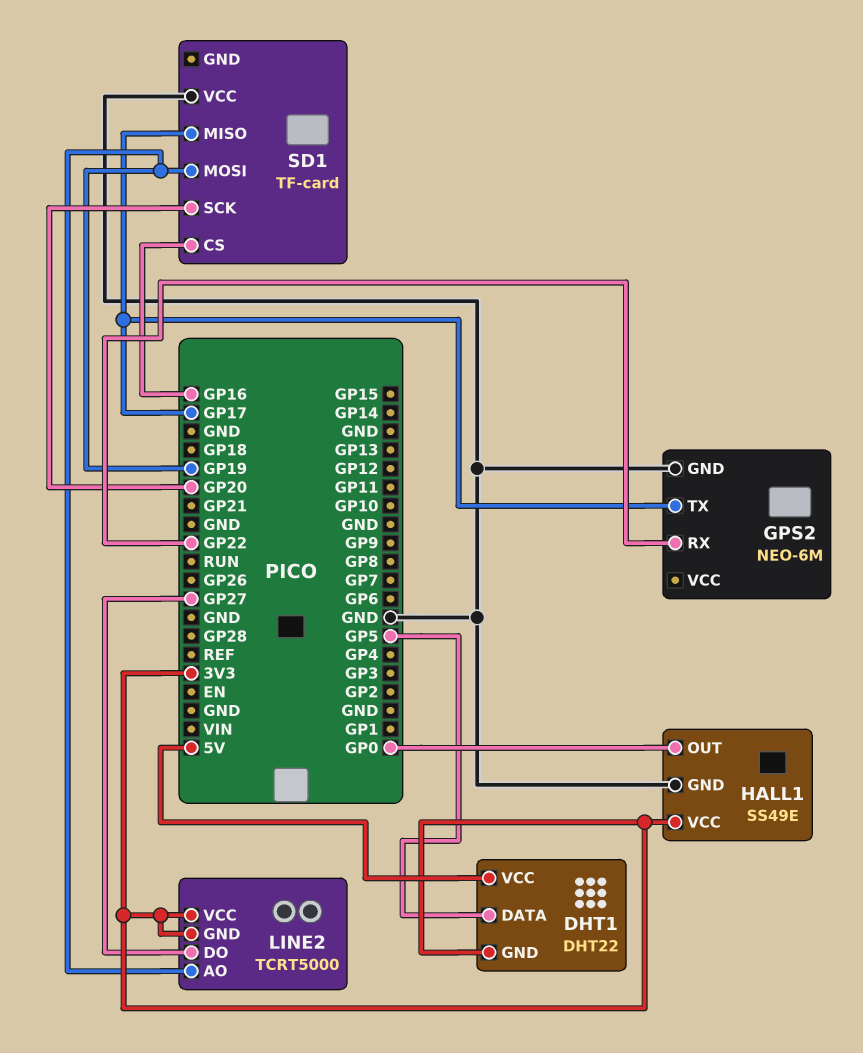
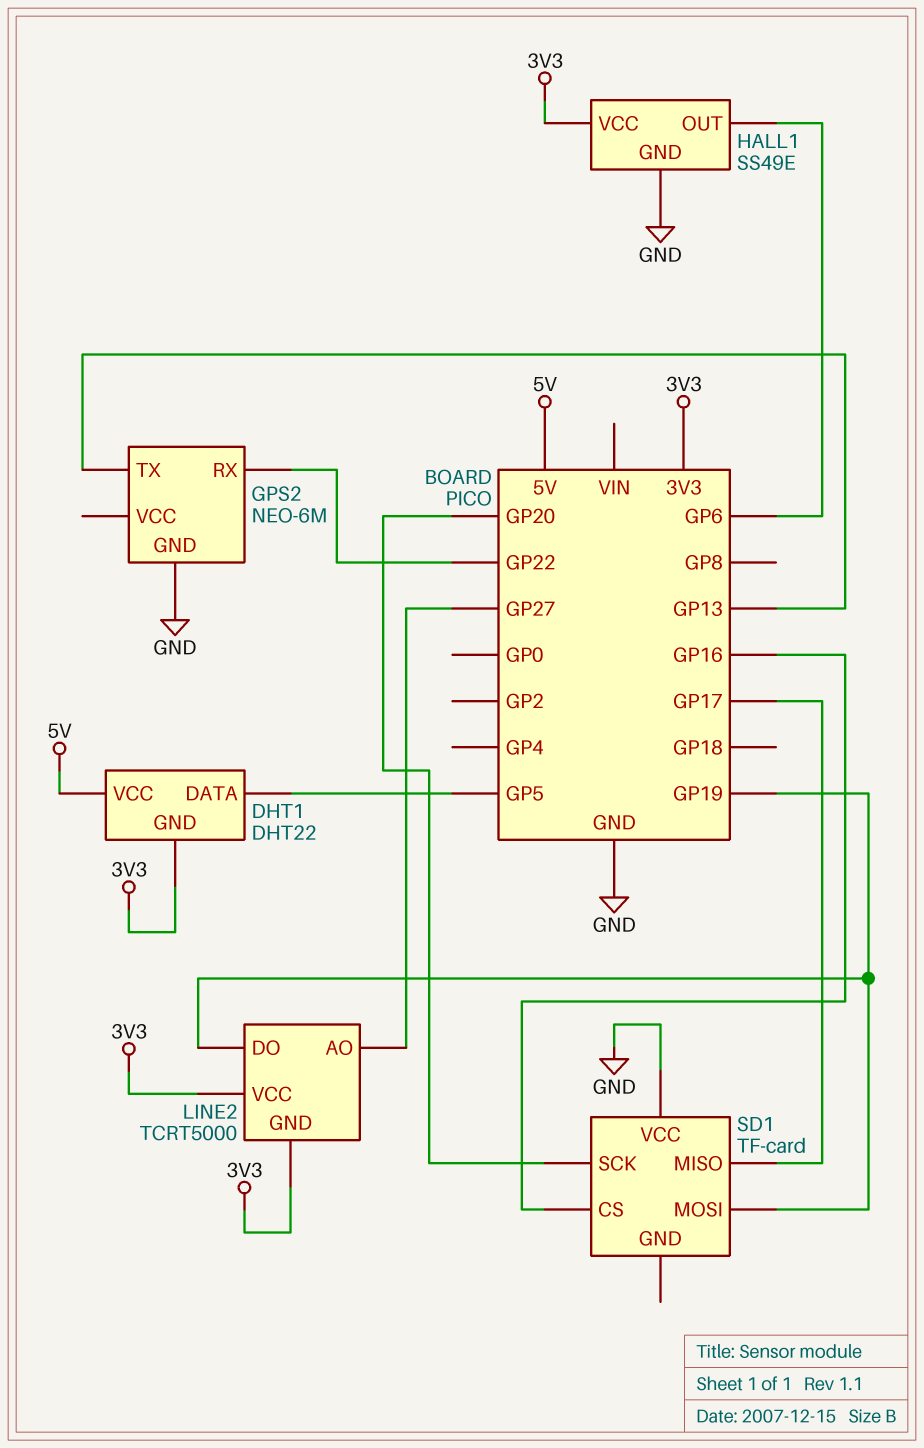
GPS2 pin TX: GP17 -> GP13
HALL1 pin OUT: GP0 -> GP6
LINE2 pin AO: GP19 -> GP27
LINE2 pin DO: GP27 -> GP19

